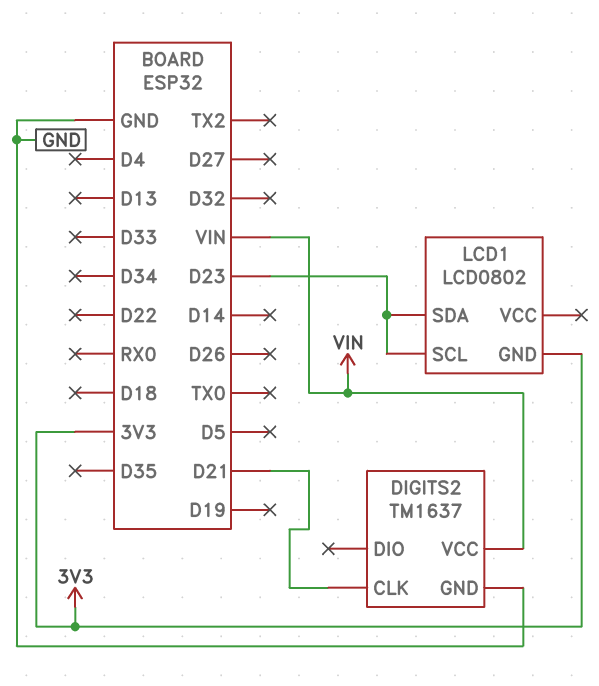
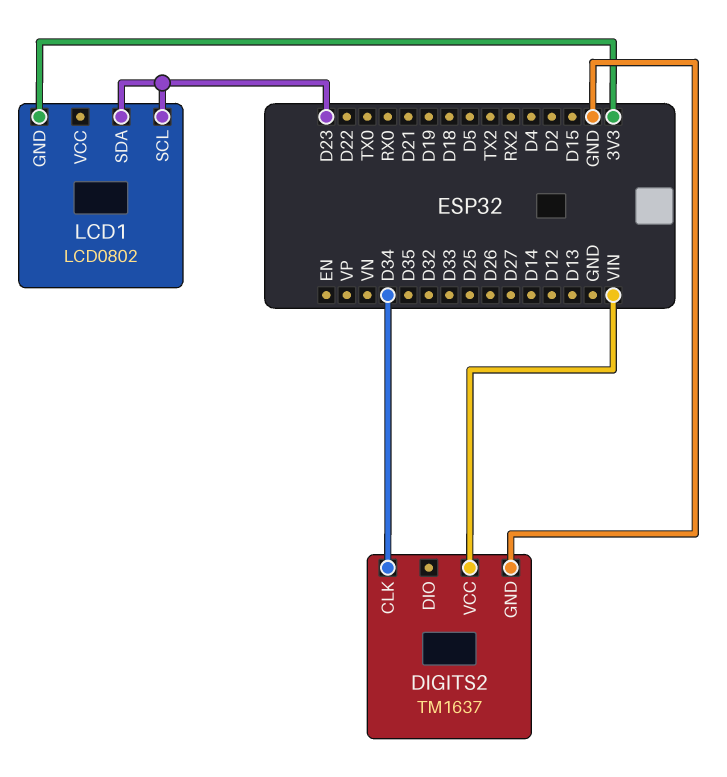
DIGITS2 pin CLK: D21 -> D34

